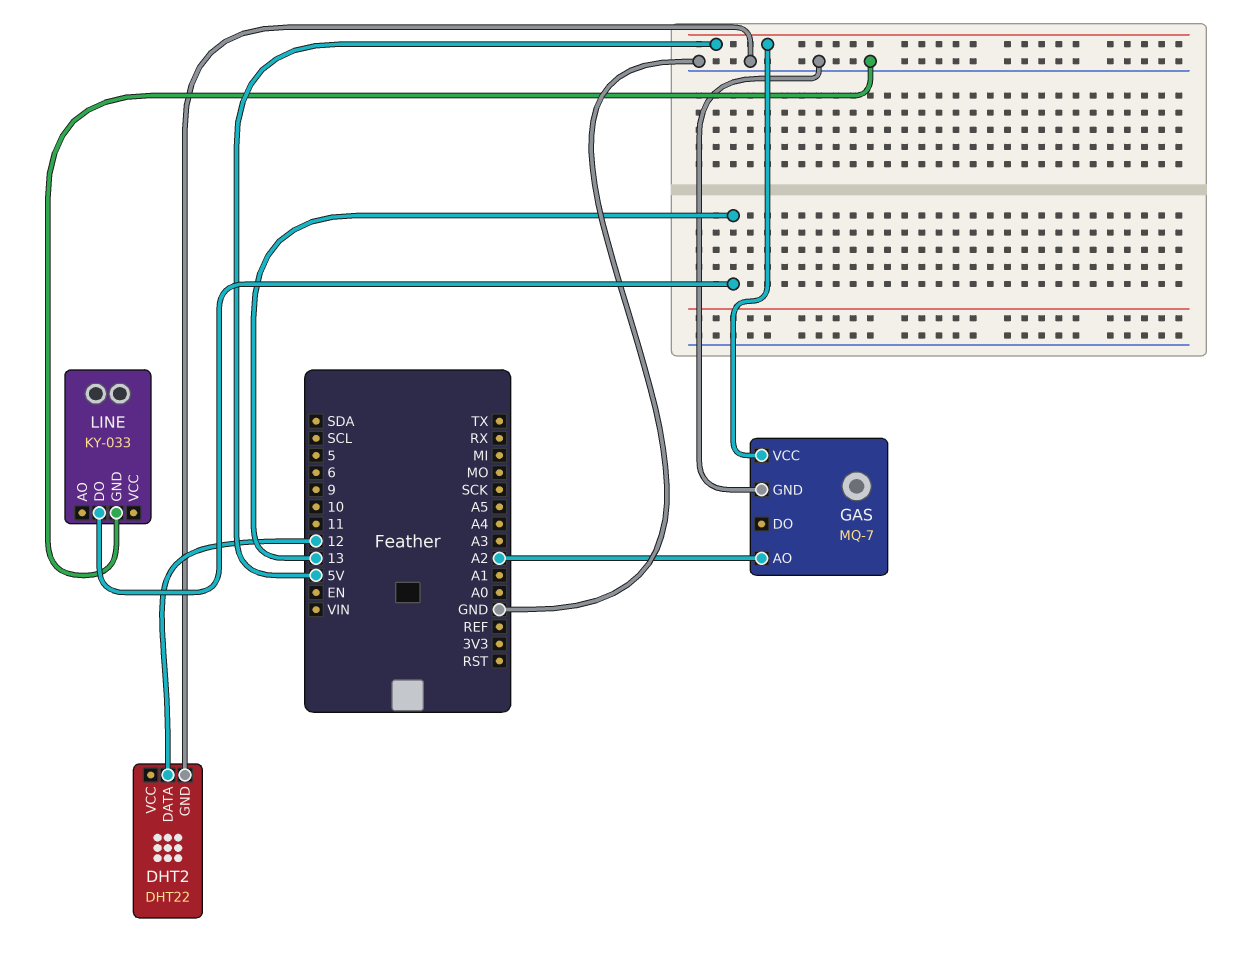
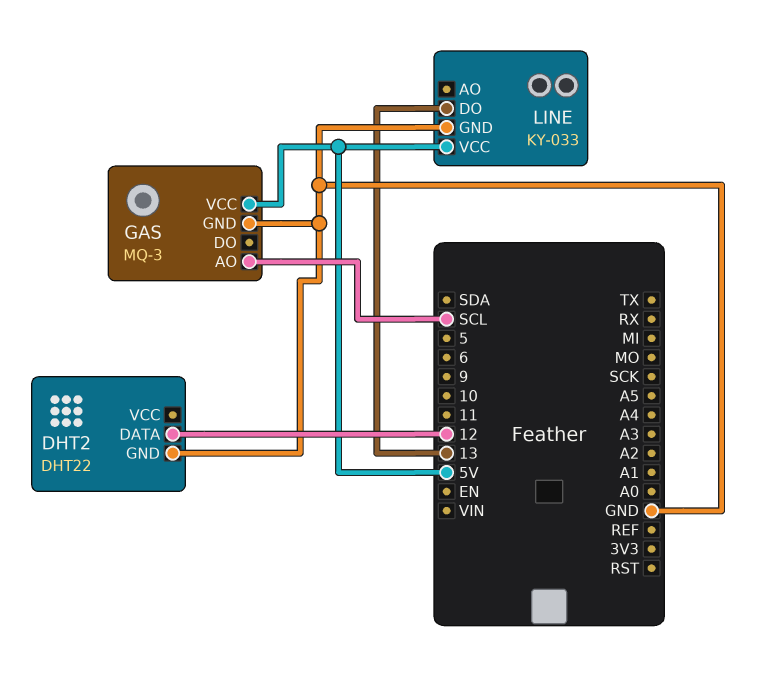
GAS: MQ-7 -> MQ-3
GAS pin AO: A2 -> SCL
LINE pin VCC: none -> 5V

